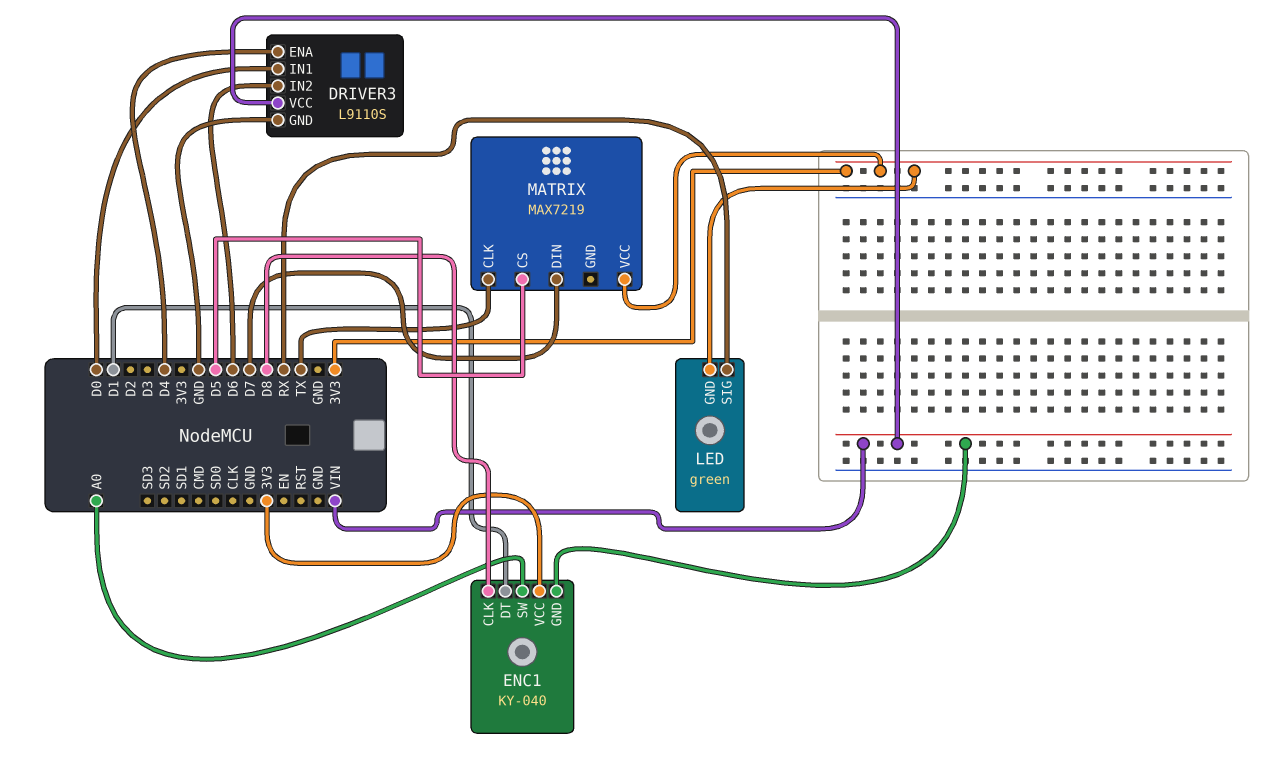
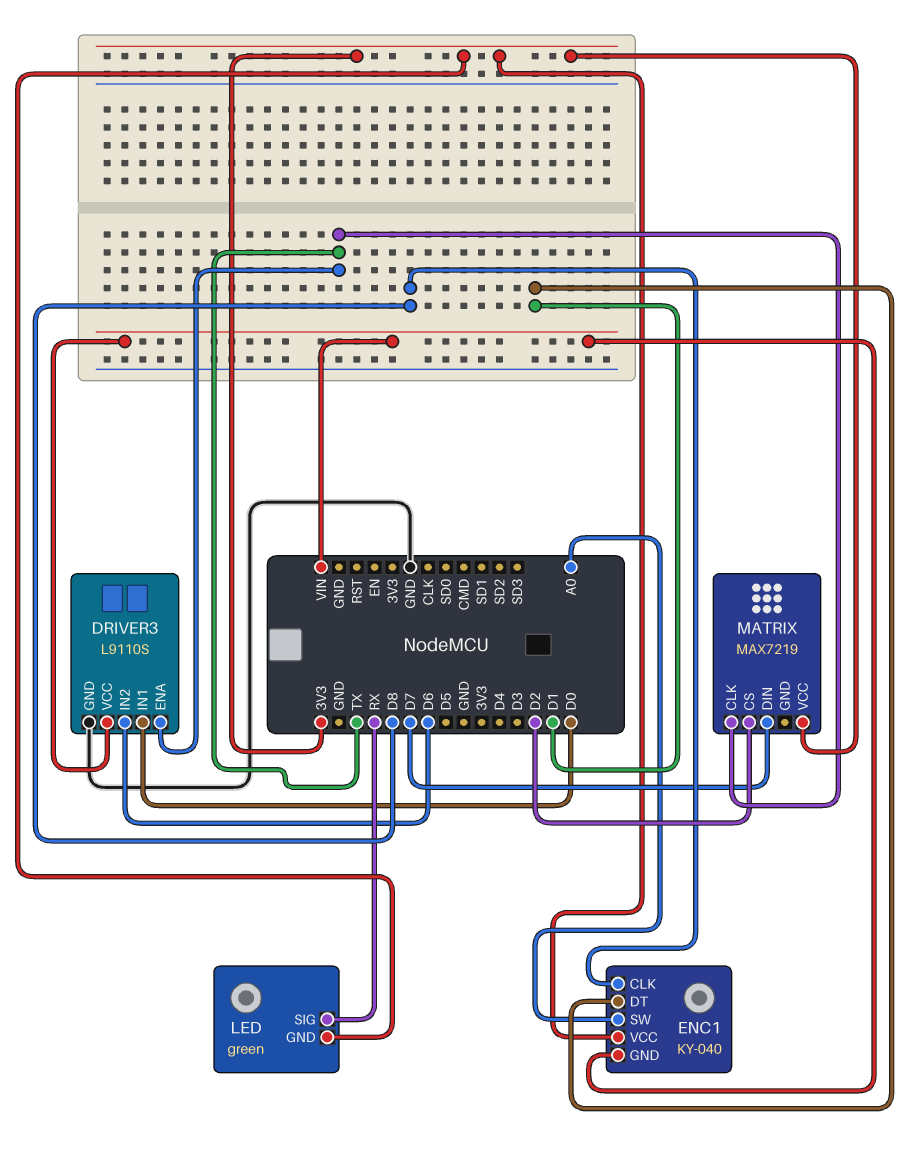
DRIVER3 pin ENA: D4 -> TX
MATRIX pin CS: D5 -> D2

